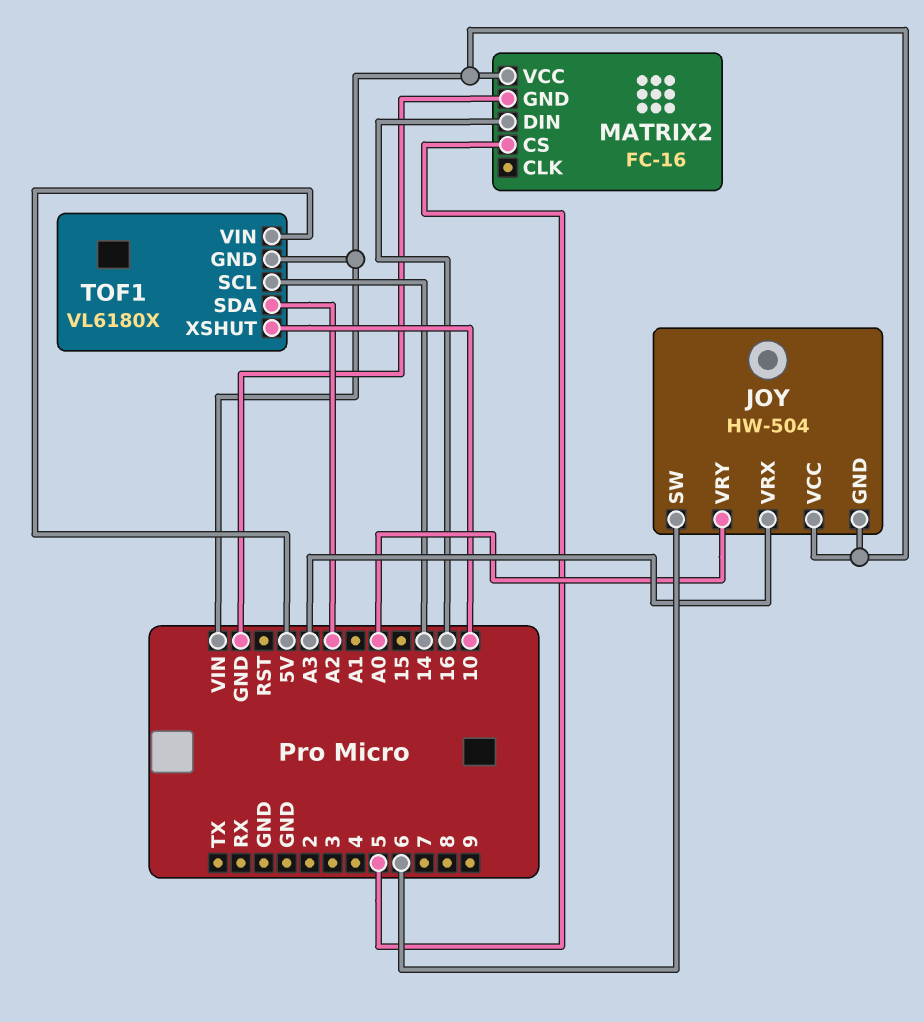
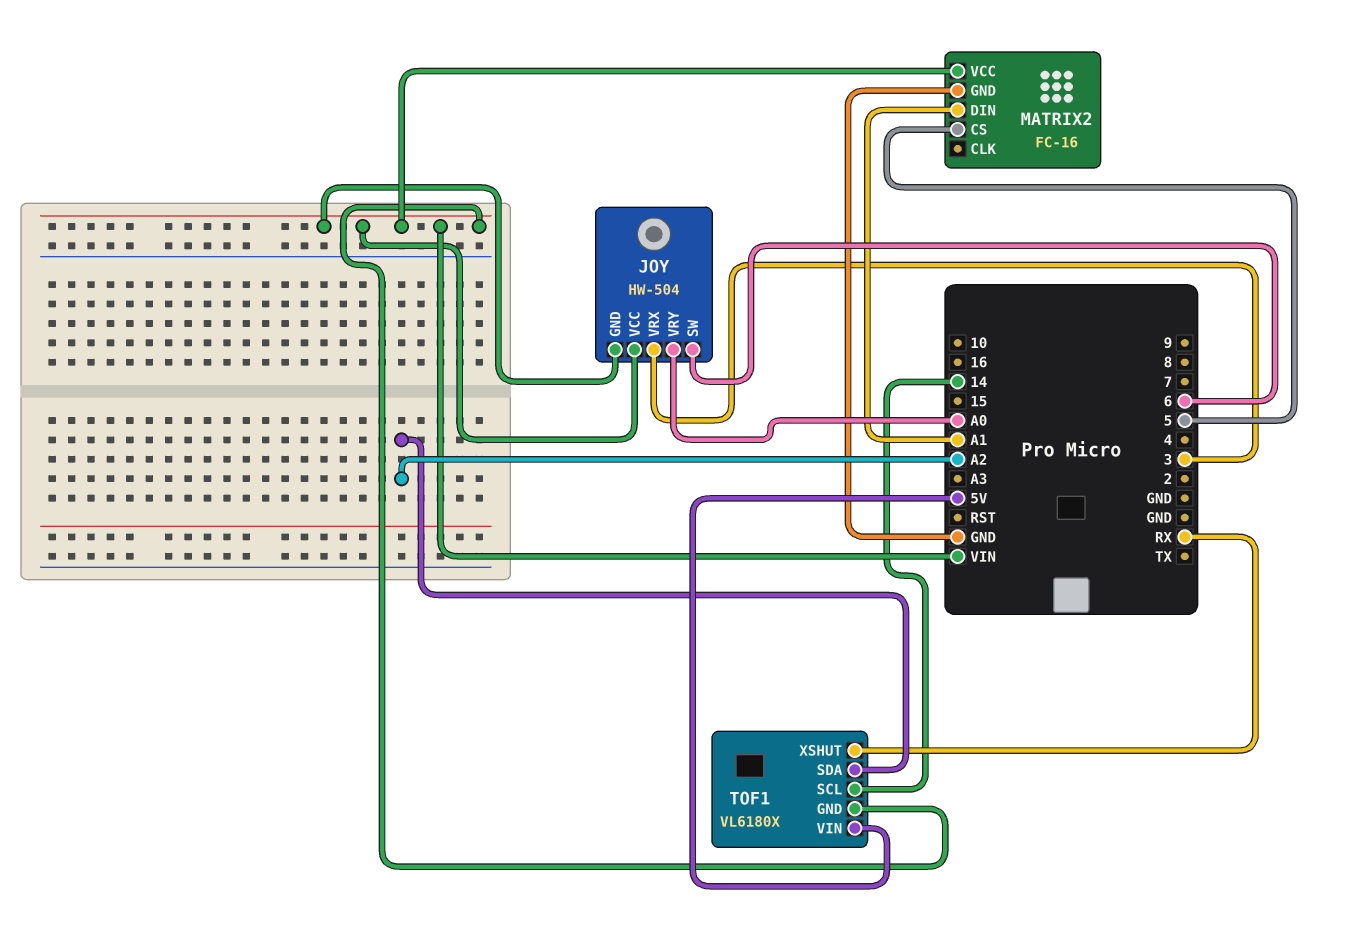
JOY pin VRX: A3 -> 3
MATRIX2 pin DIN: 16 -> A1
TOF1 pin XSHUT: 10 -> RX

